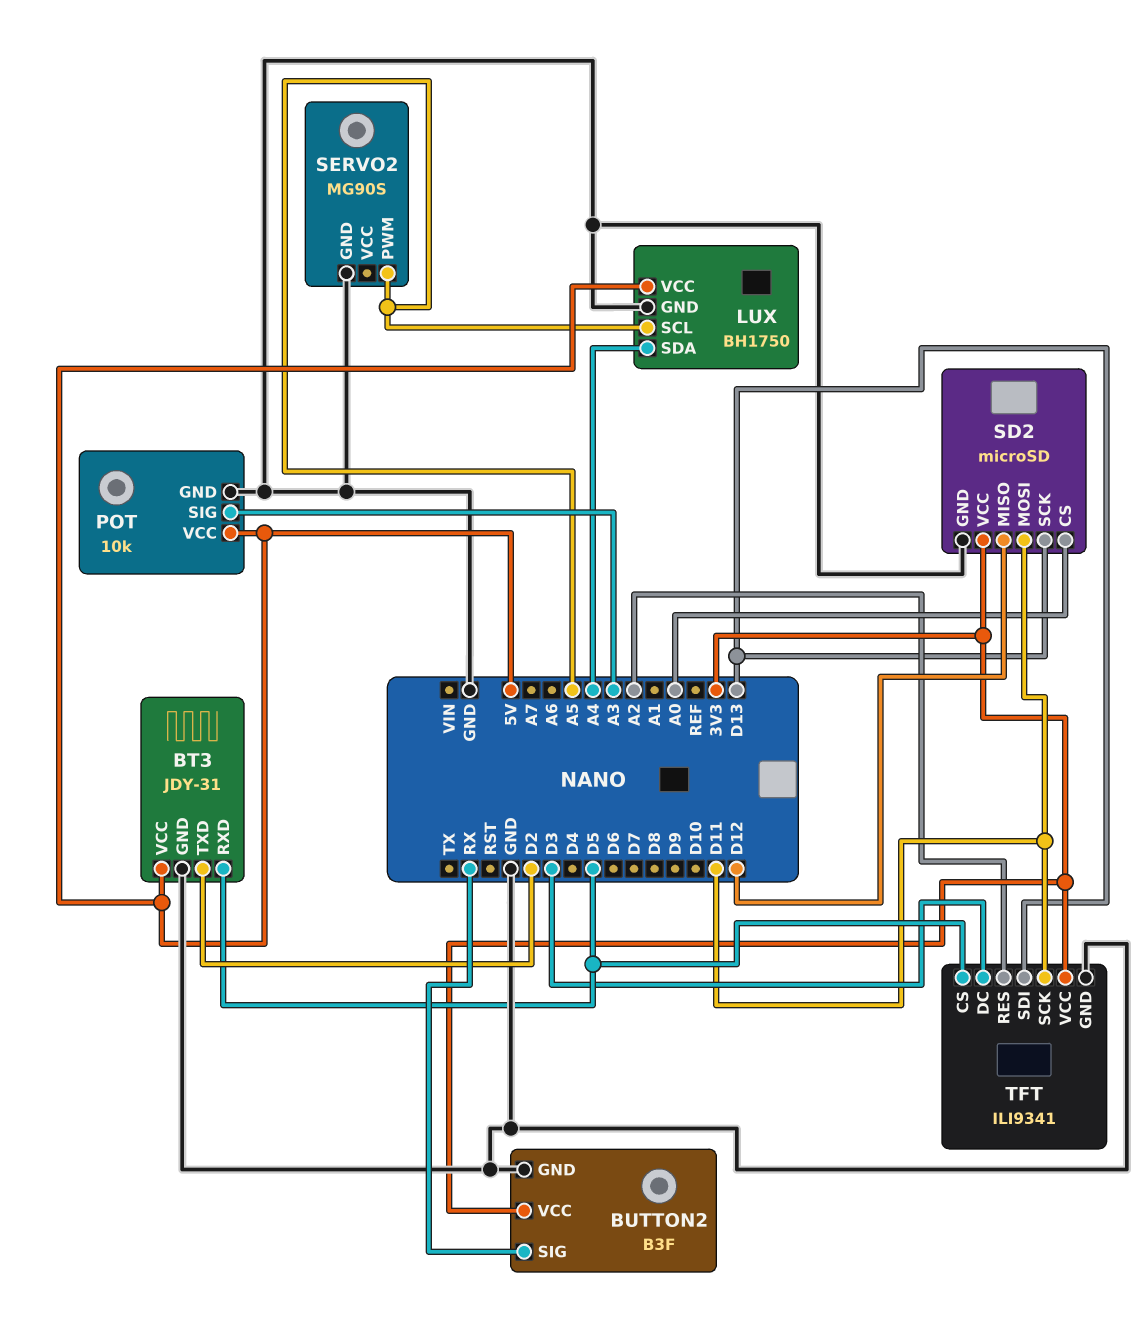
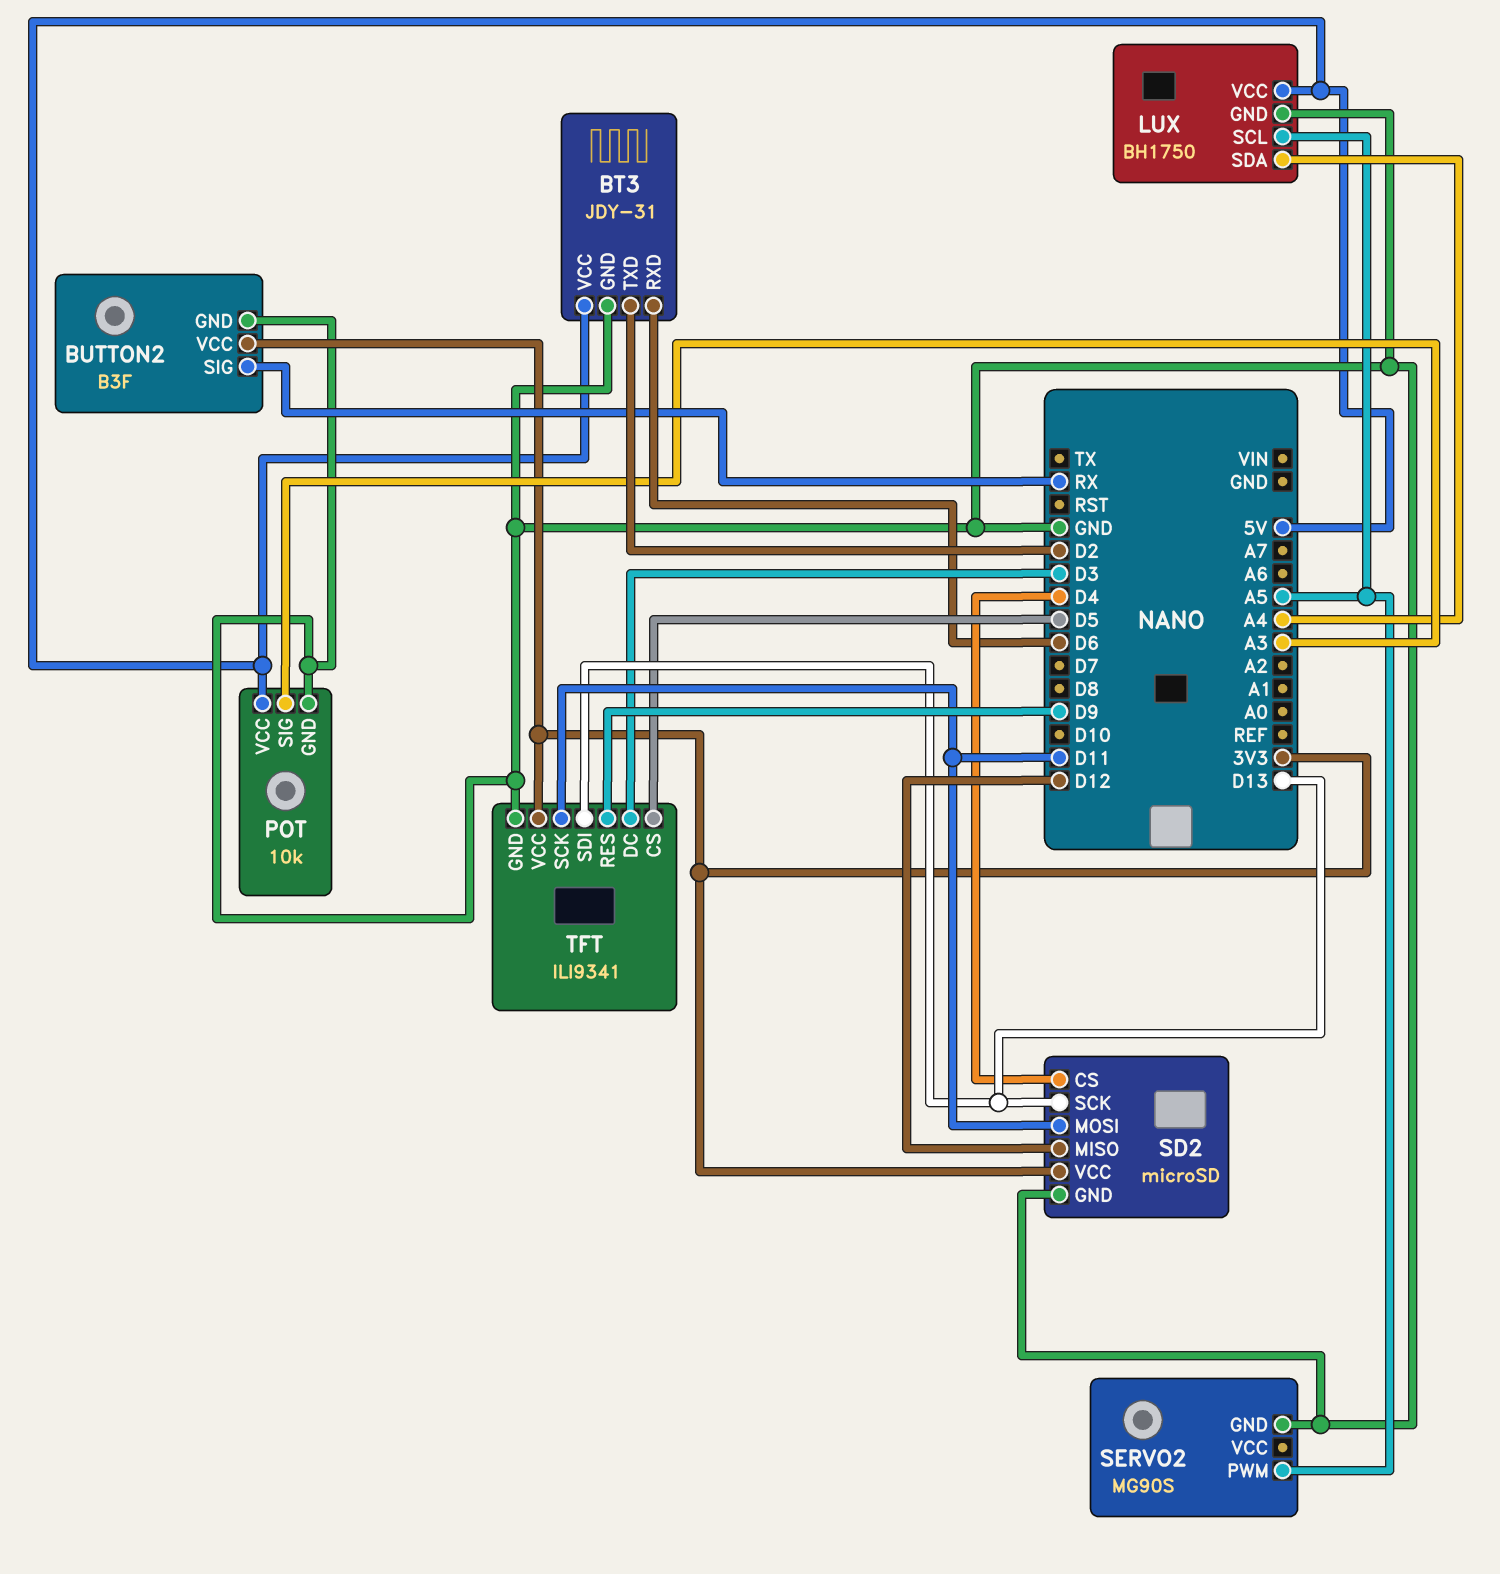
BT3 pin RXD: D5 -> D6
SD2 pin CS: A0 -> D4
TFT pin RES: A2 -> D9

